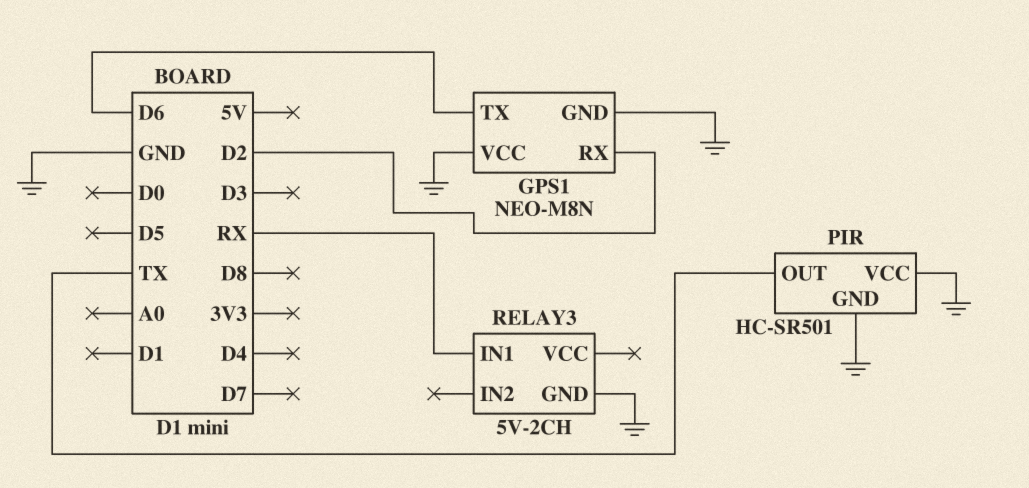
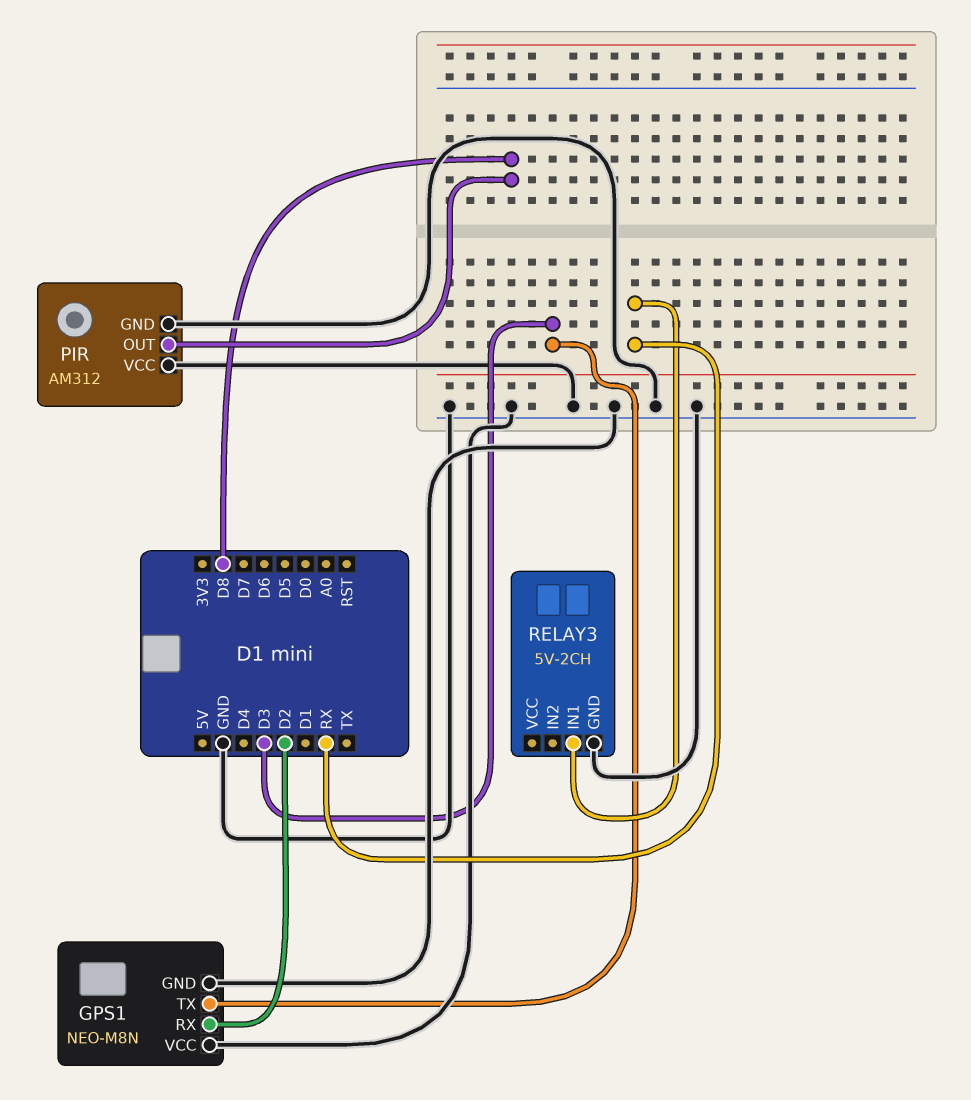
GPS1 pin TX: D6 -> D3
PIR: HC-SR501 -> AM312
PIR pin OUT: TX -> D8

